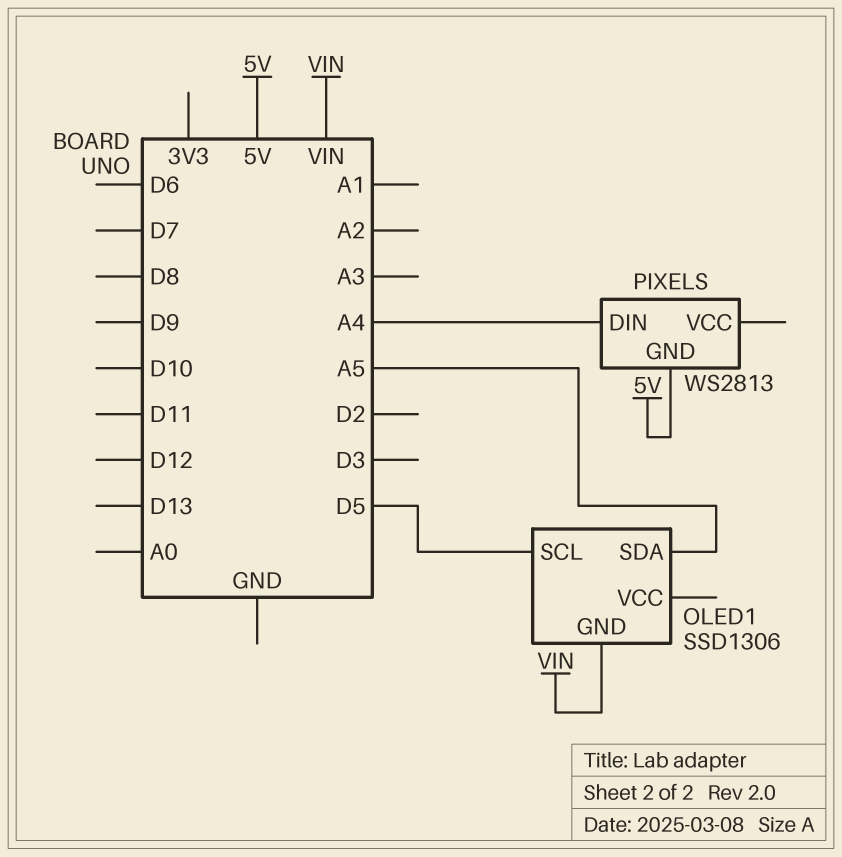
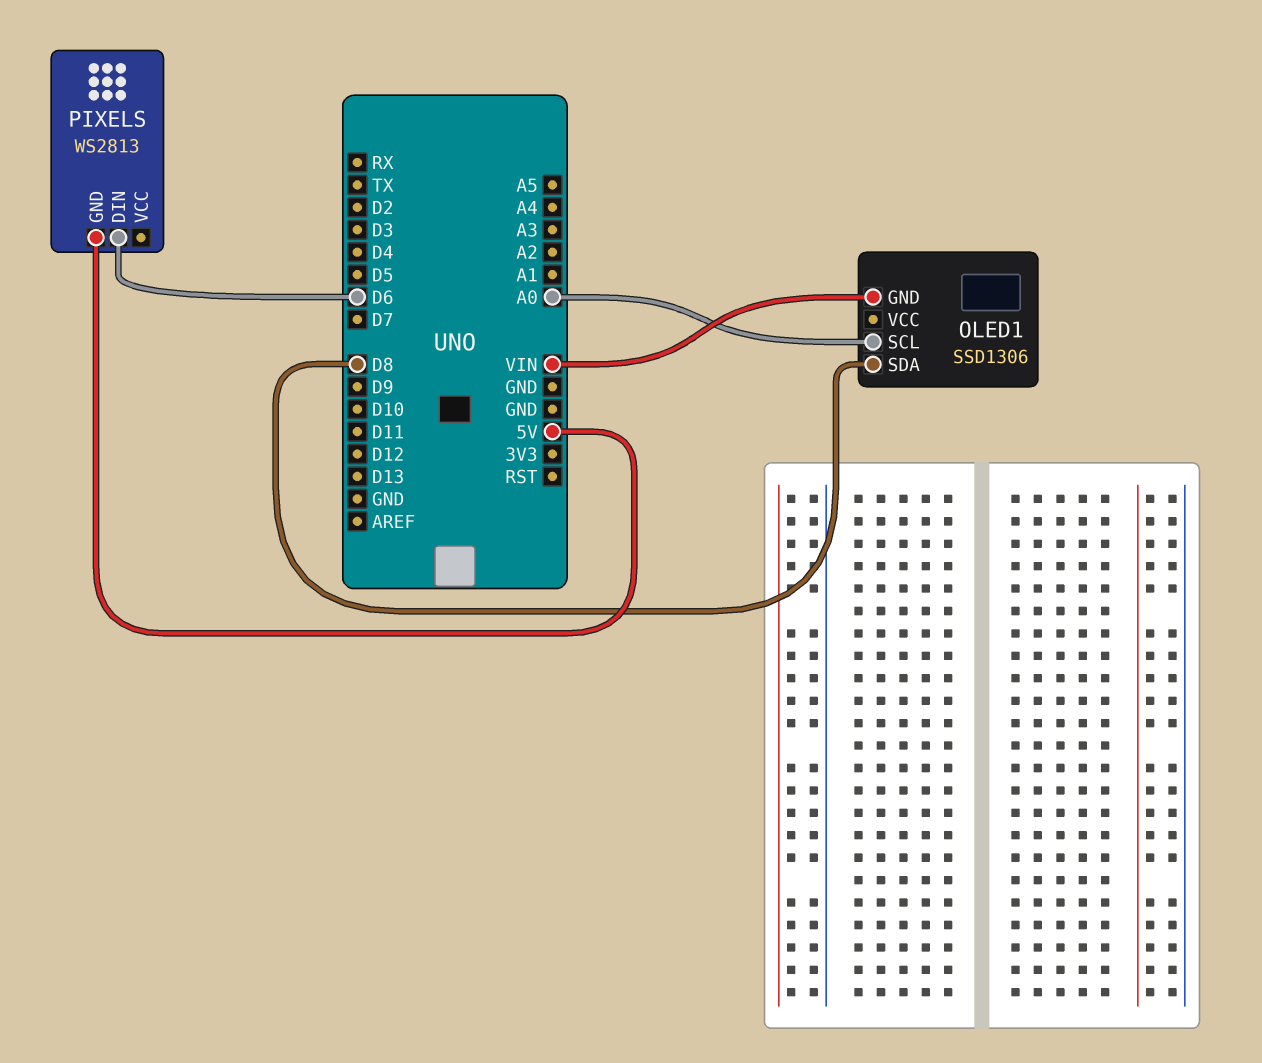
OLED1 pin SCL: D5 -> A0
OLED1 pin SDA: A5 -> D8
PIXELS pin DIN: A4 -> D6

